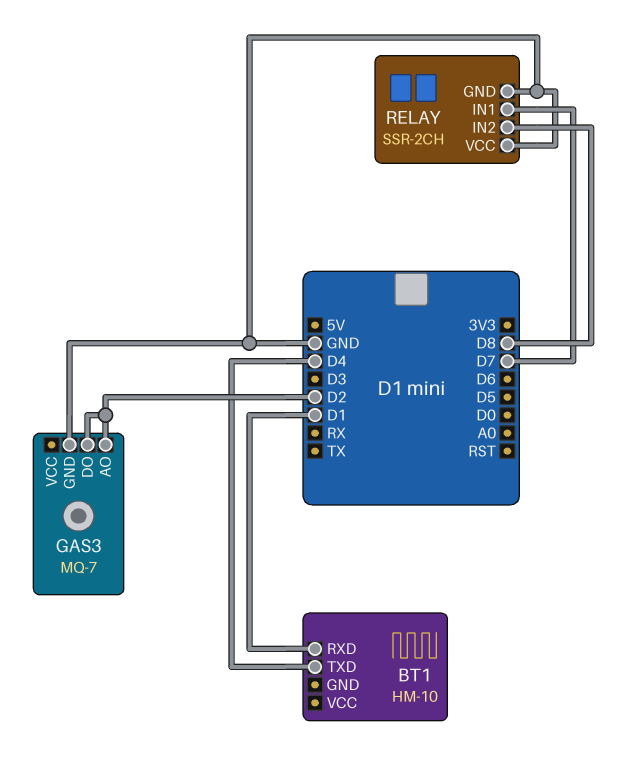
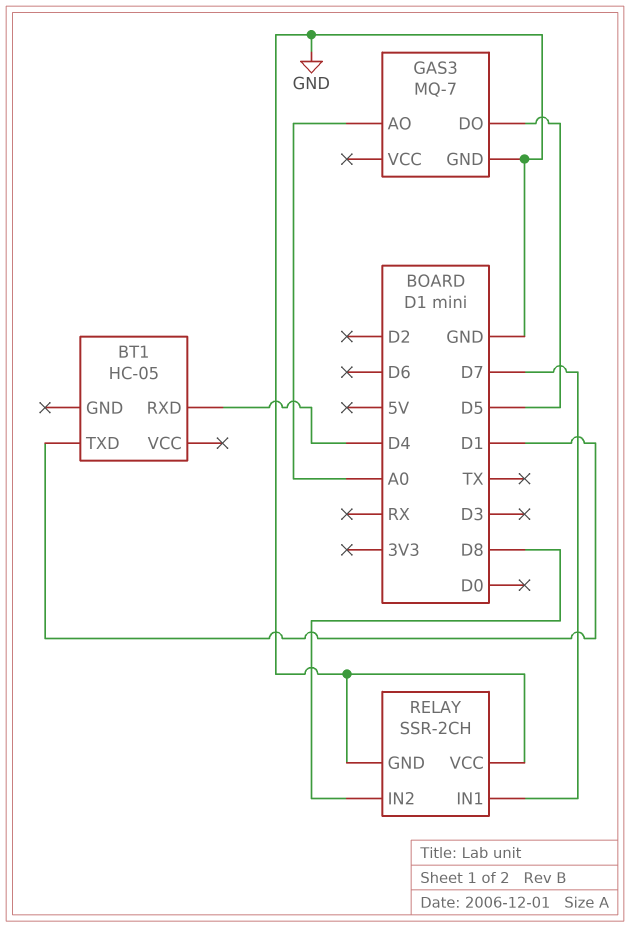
BT1: HM-10 -> HC-05
BT1 pin RXD: D1 -> D4
BT1 pin TXD: D4 -> D1
GAS3 pin AO: D2 -> A0
GAS3 pin DO: D2 -> D5

